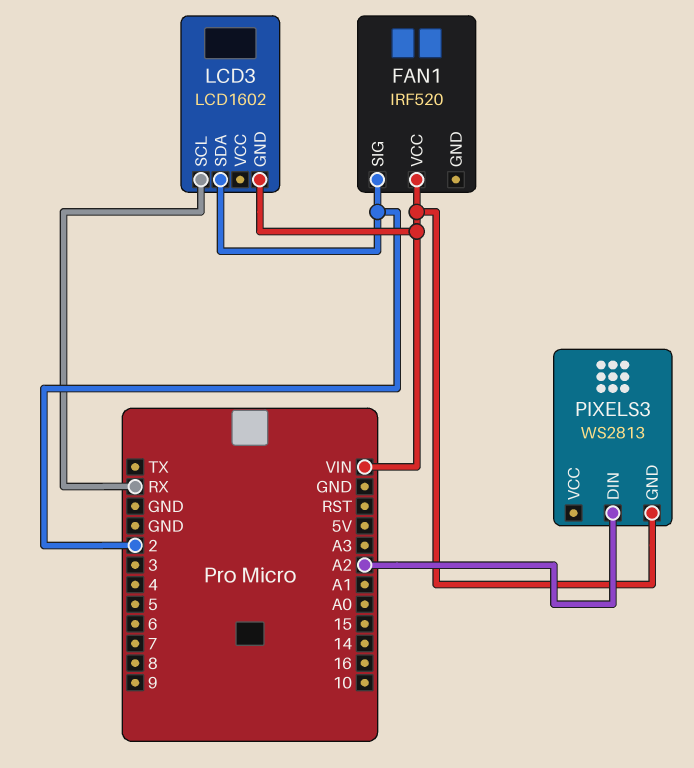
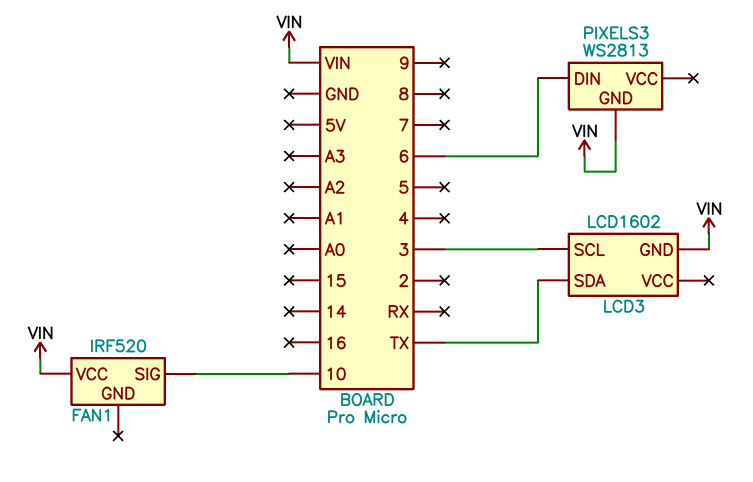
FAN1 pin SIG: 2 -> 10
LCD3 pin SCL: RX -> 3
LCD3 pin SDA: 2 -> TX
PIXELS3 pin DIN: A2 -> 6

